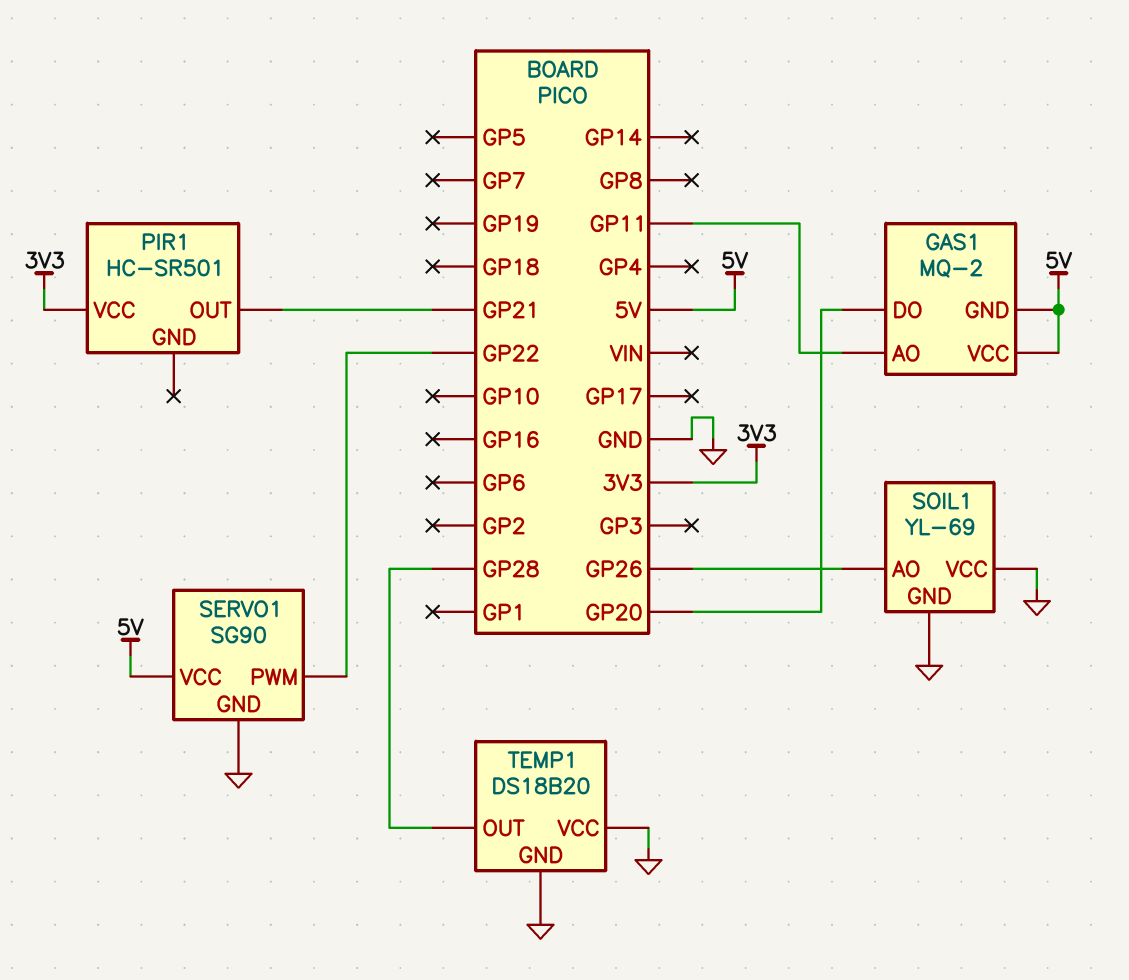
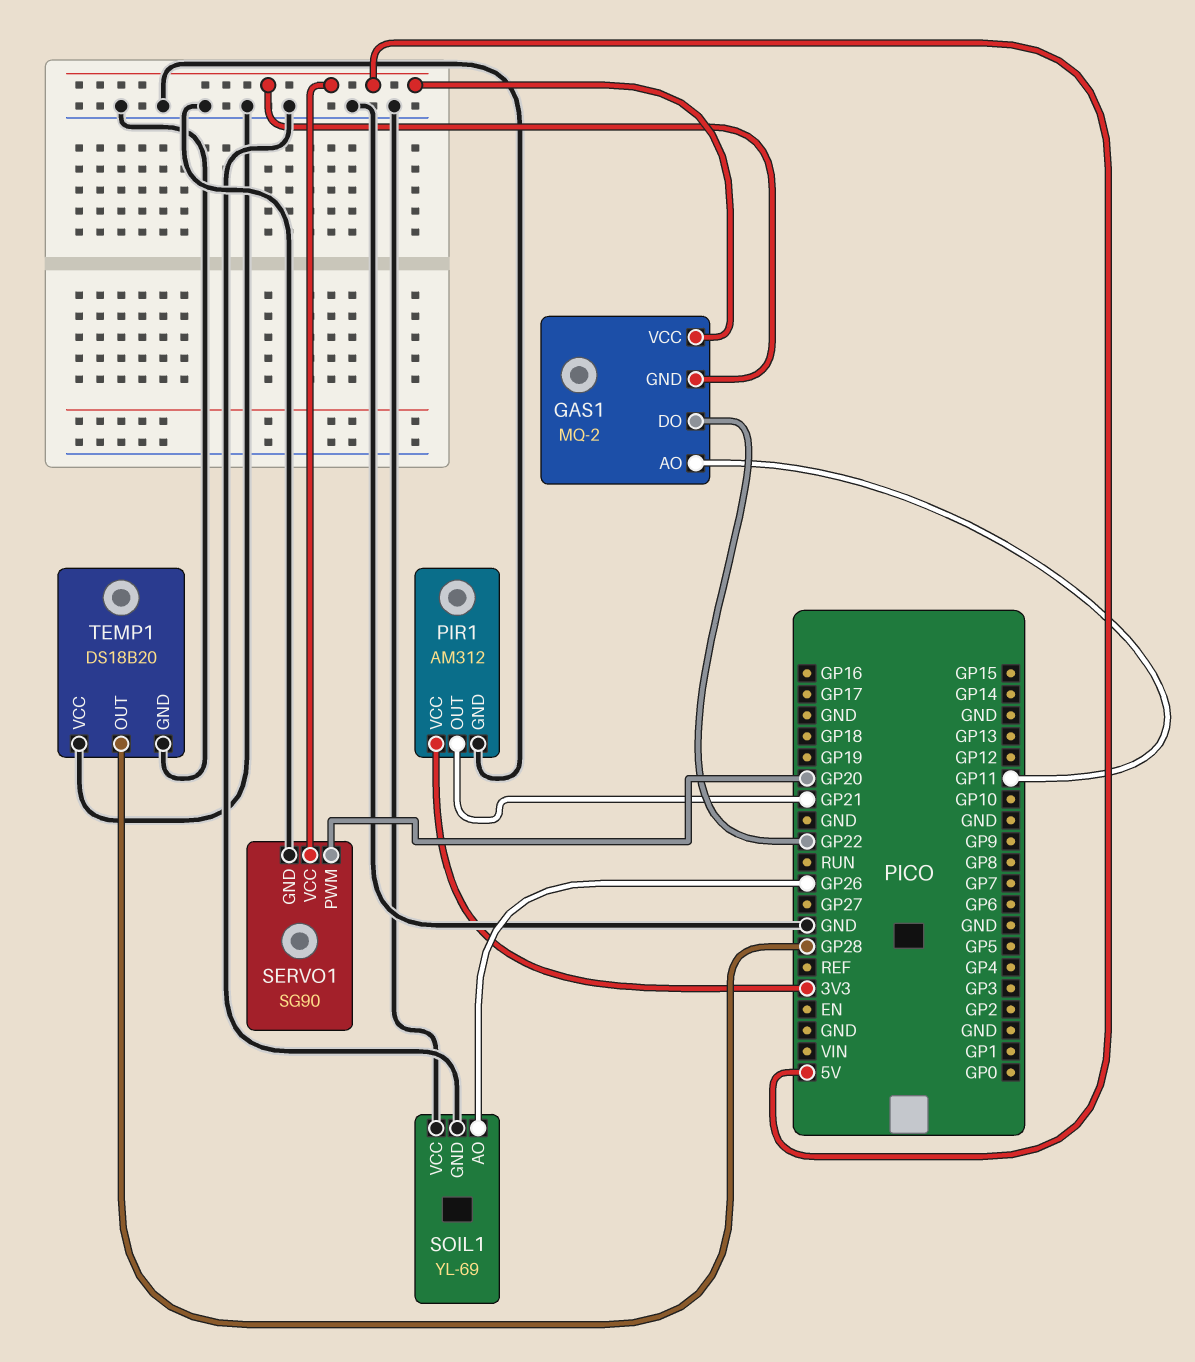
GAS1 pin DO: GP20 -> GP22
PIR1: HC-SR501 -> AM312
PIR1 pin GND: none -> GND
SERVO1 pin PWM: GP22 -> GP20

